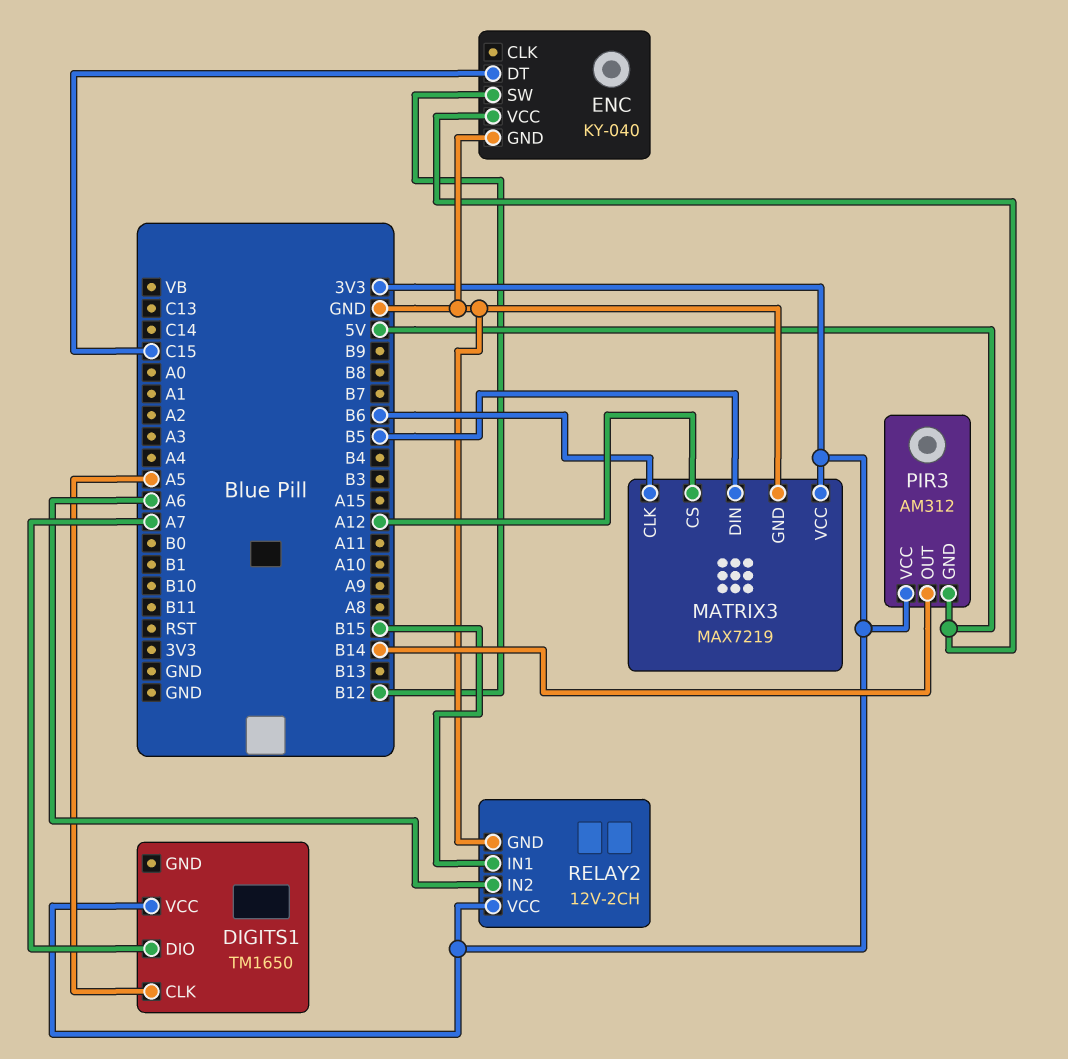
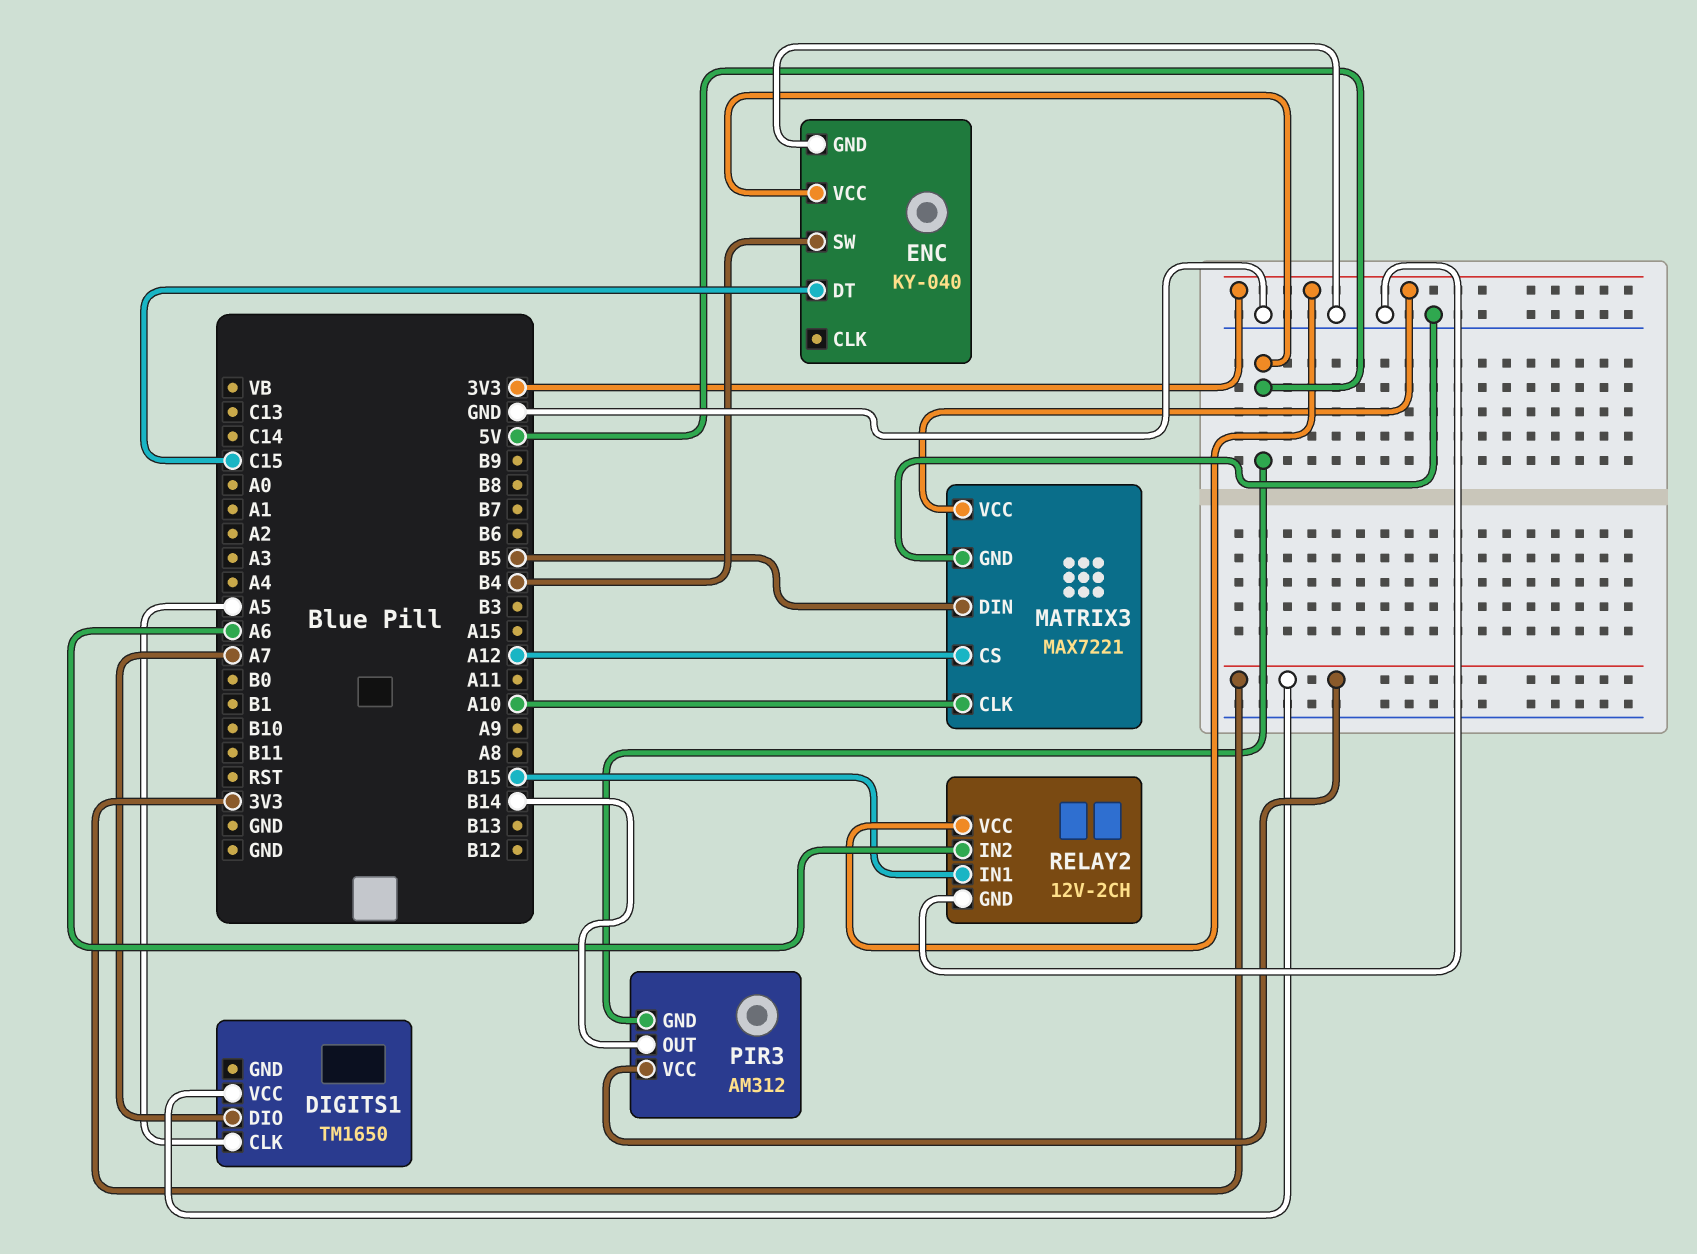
ENC pin SW: B12 -> B4
MATRIX3: MAX7219 -> MAX7221
MATRIX3 pin CLK: B6 -> A10

